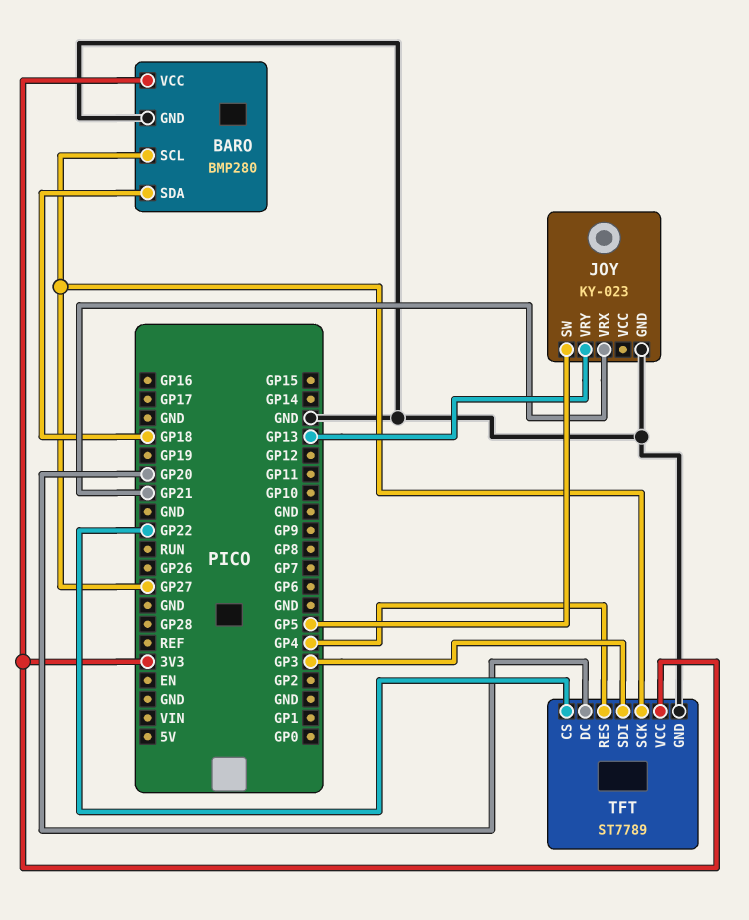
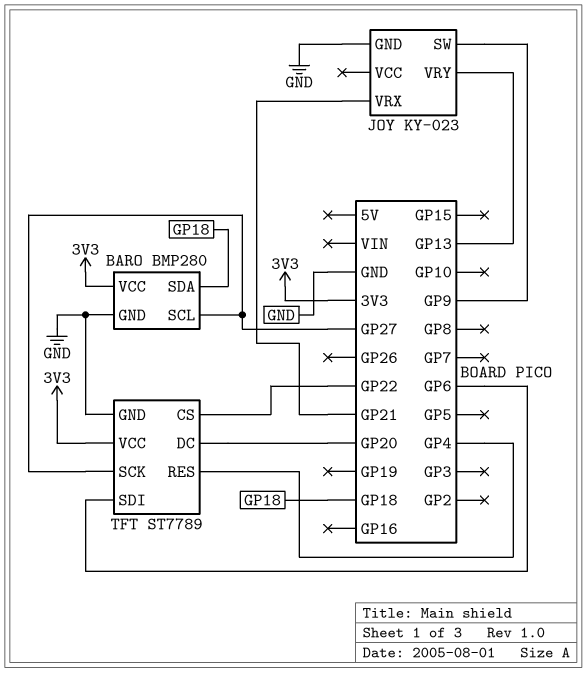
JOY pin SW: GP5 -> GP9
TFT pin SDI: GP3 -> GP6

